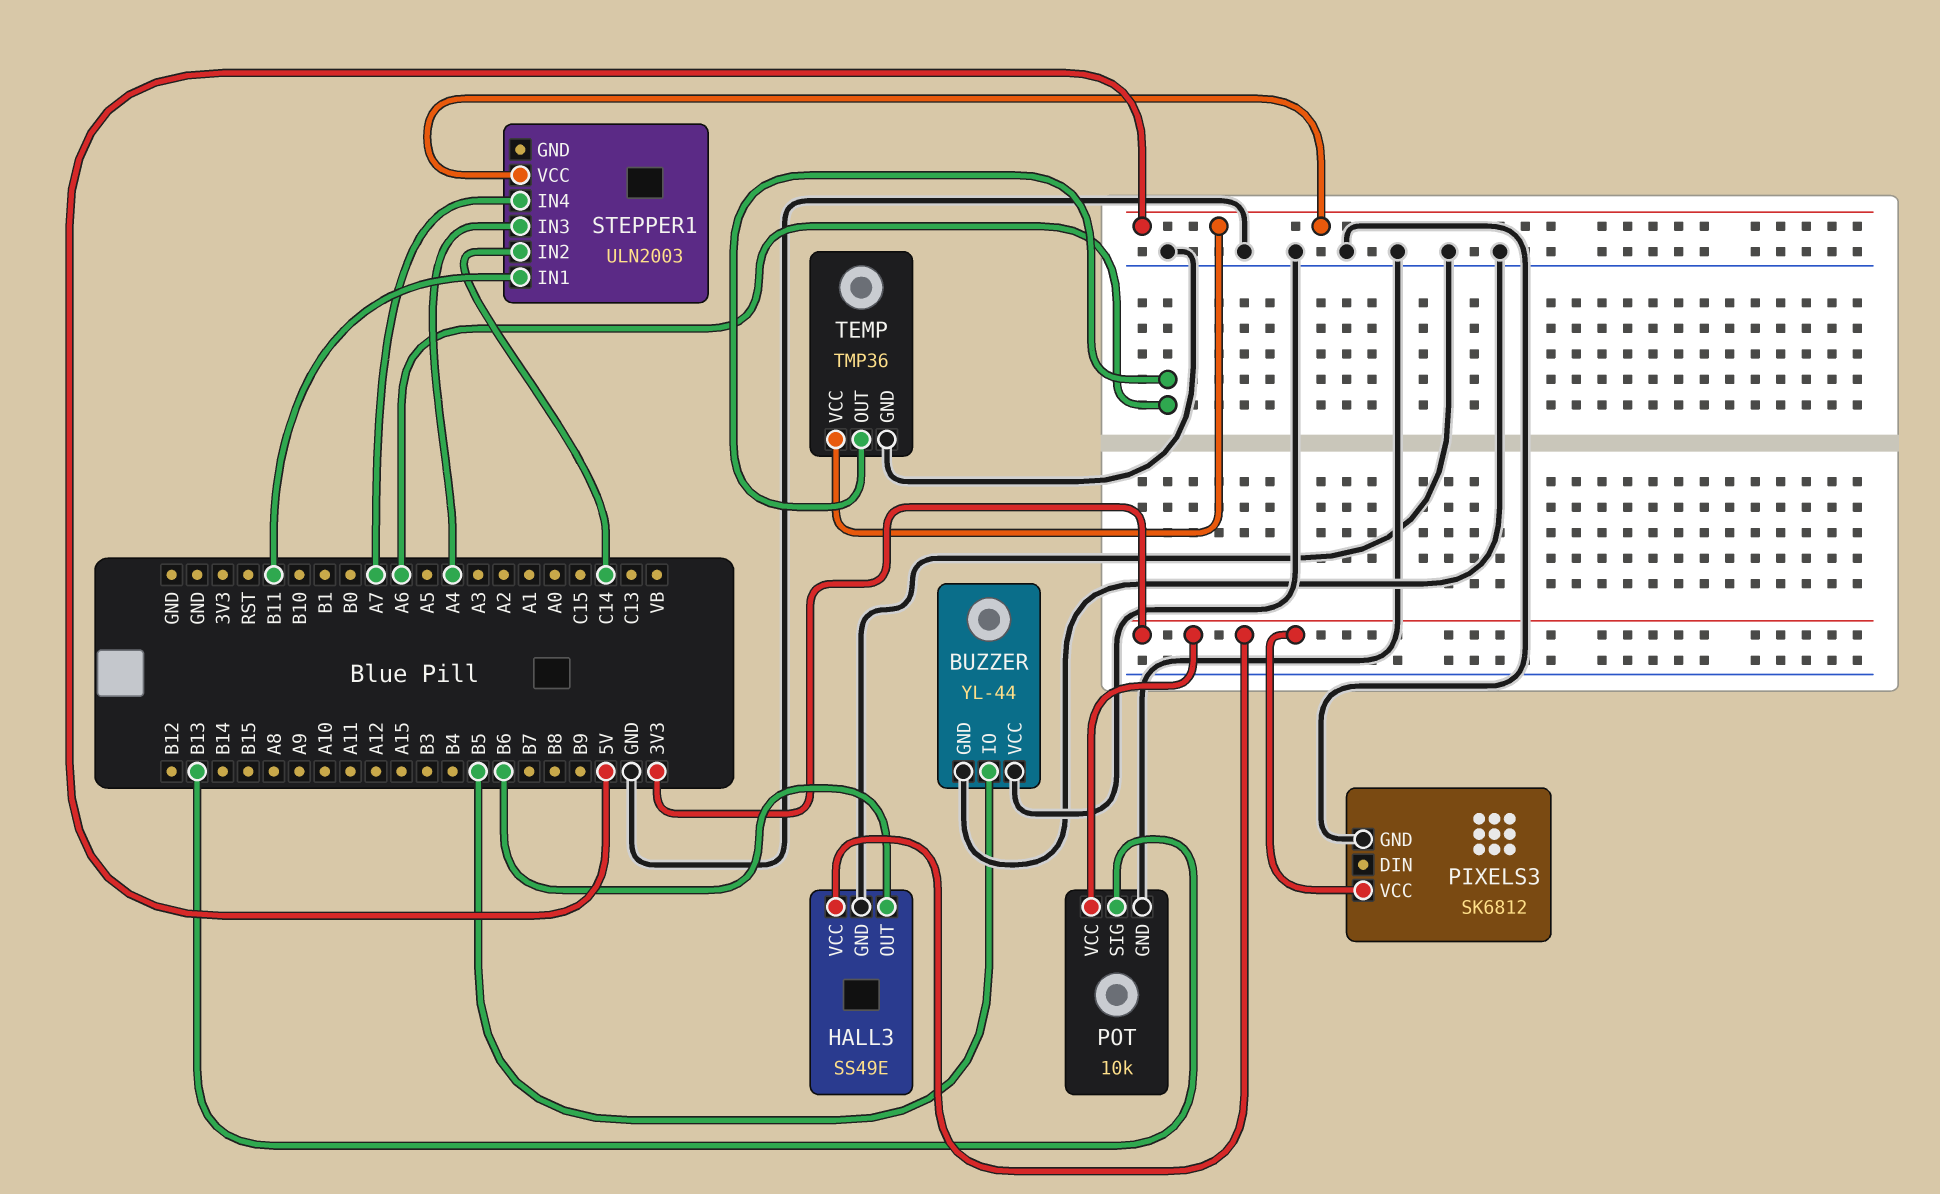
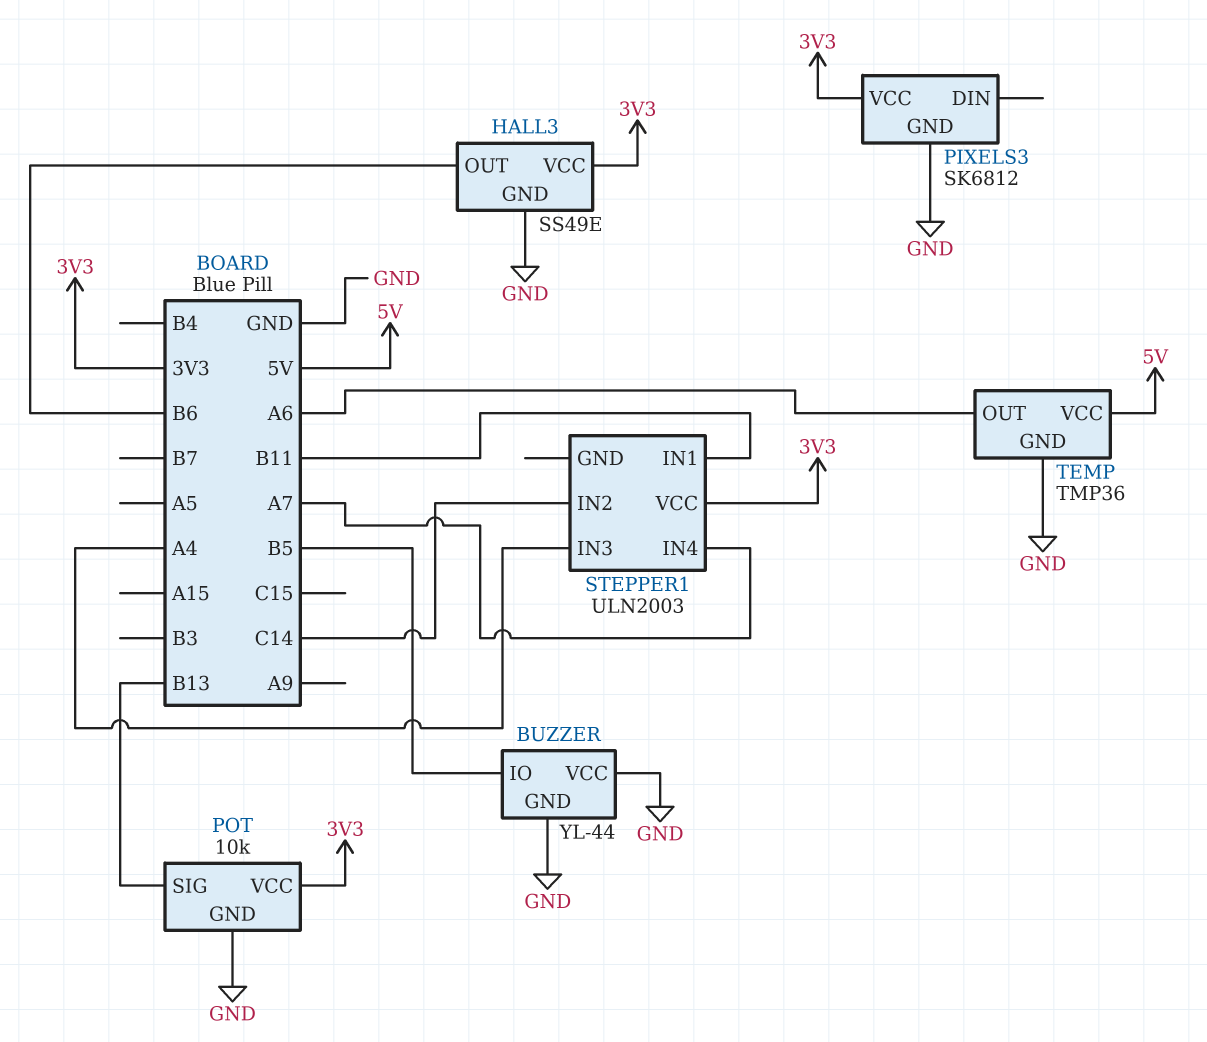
STEPPER1 pin VCC: 5V -> 3V3

